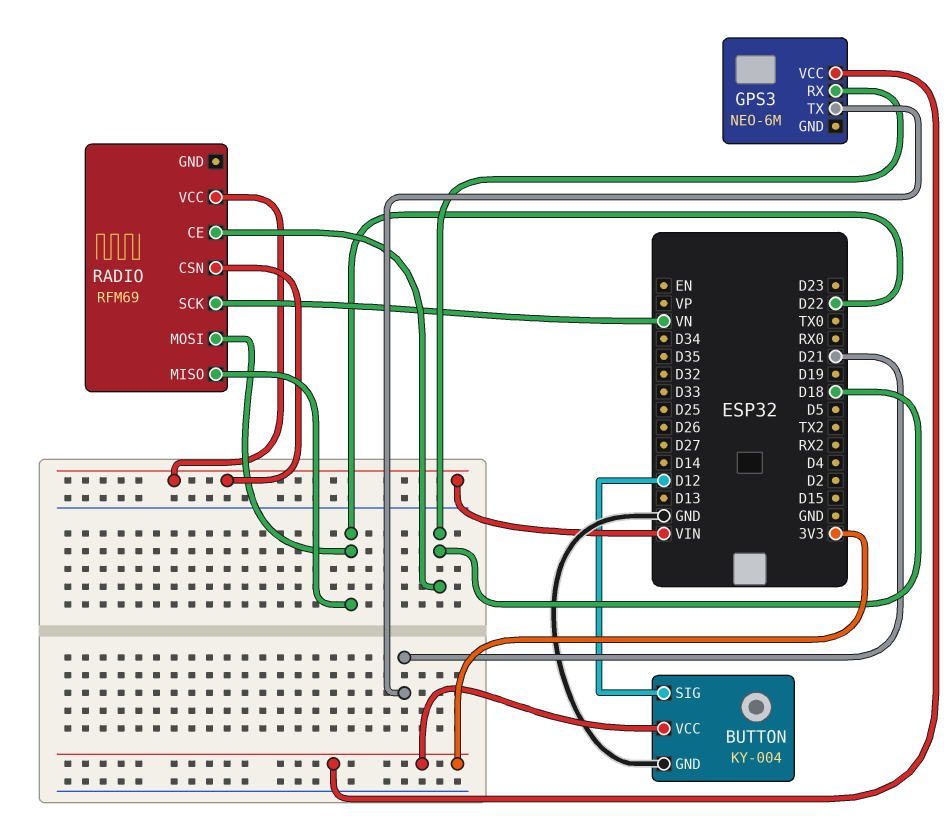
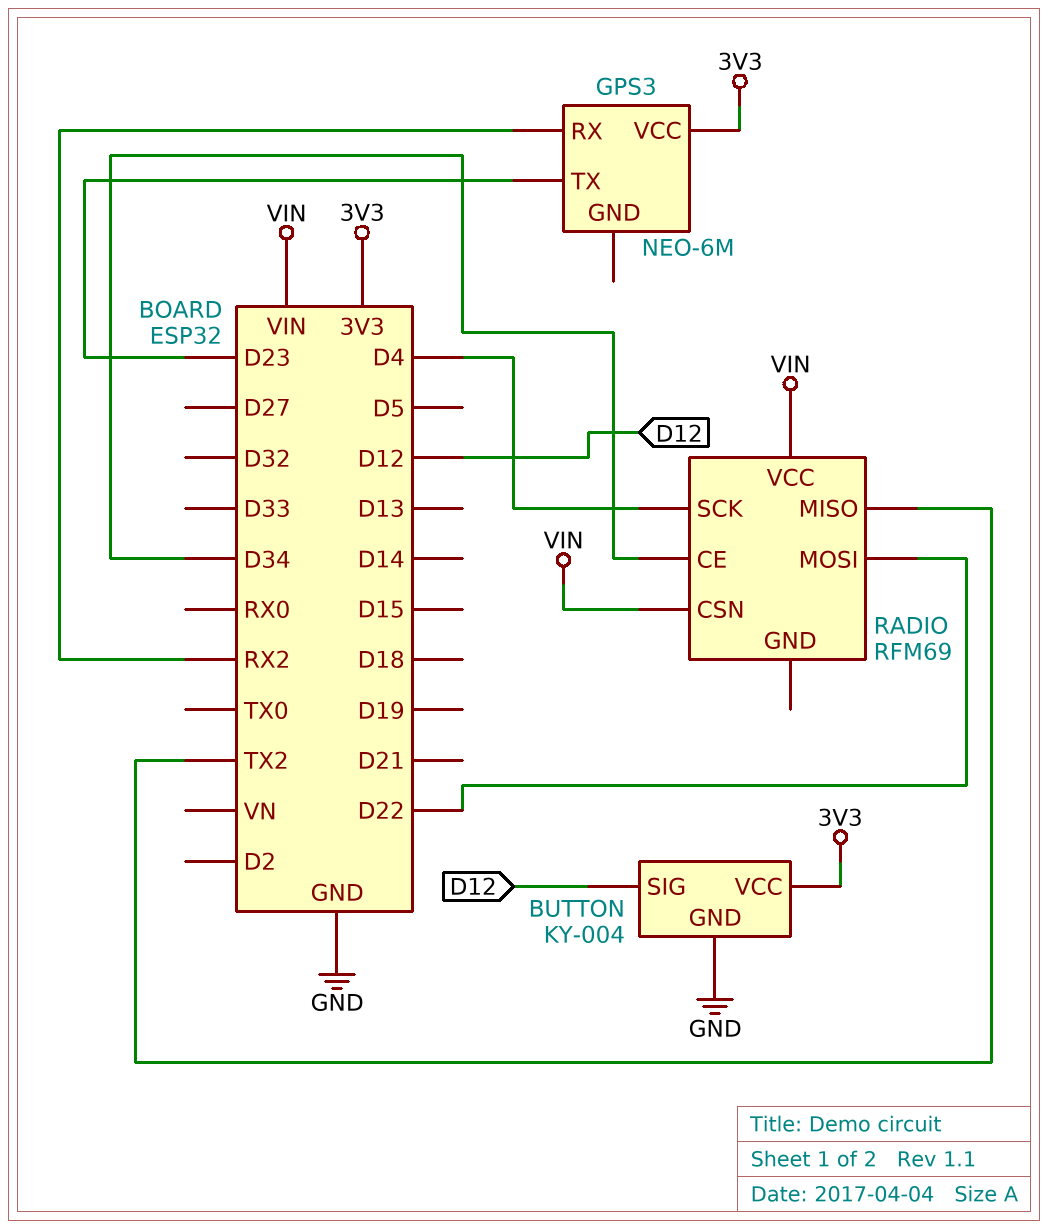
GPS3 pin RX: D18 -> RX2
GPS3 pin TX: D21 -> D23
RADIO pin CE: D18 -> D34
RADIO pin MISO: D22 -> TX2
RADIO pin SCK: VN -> D4

